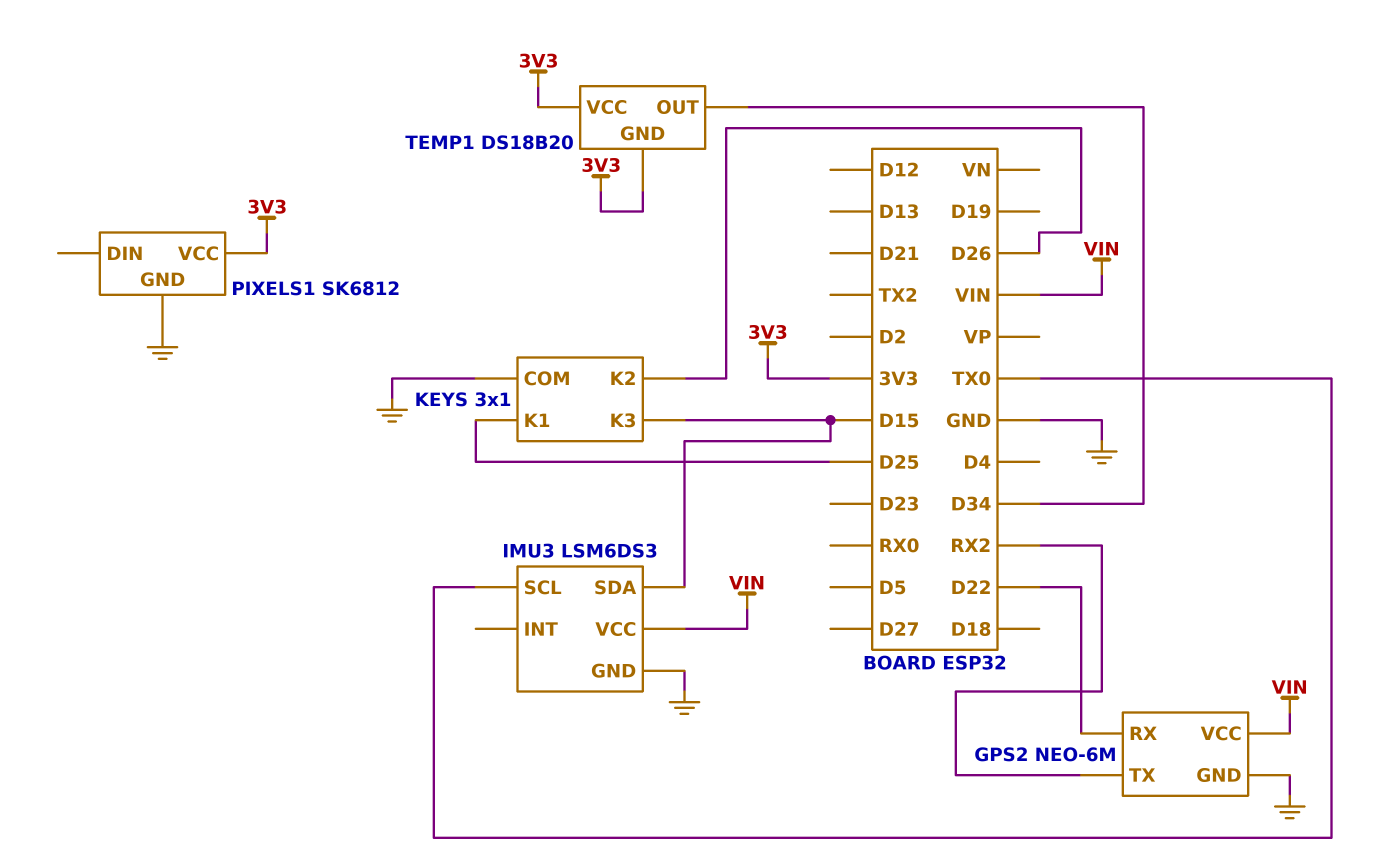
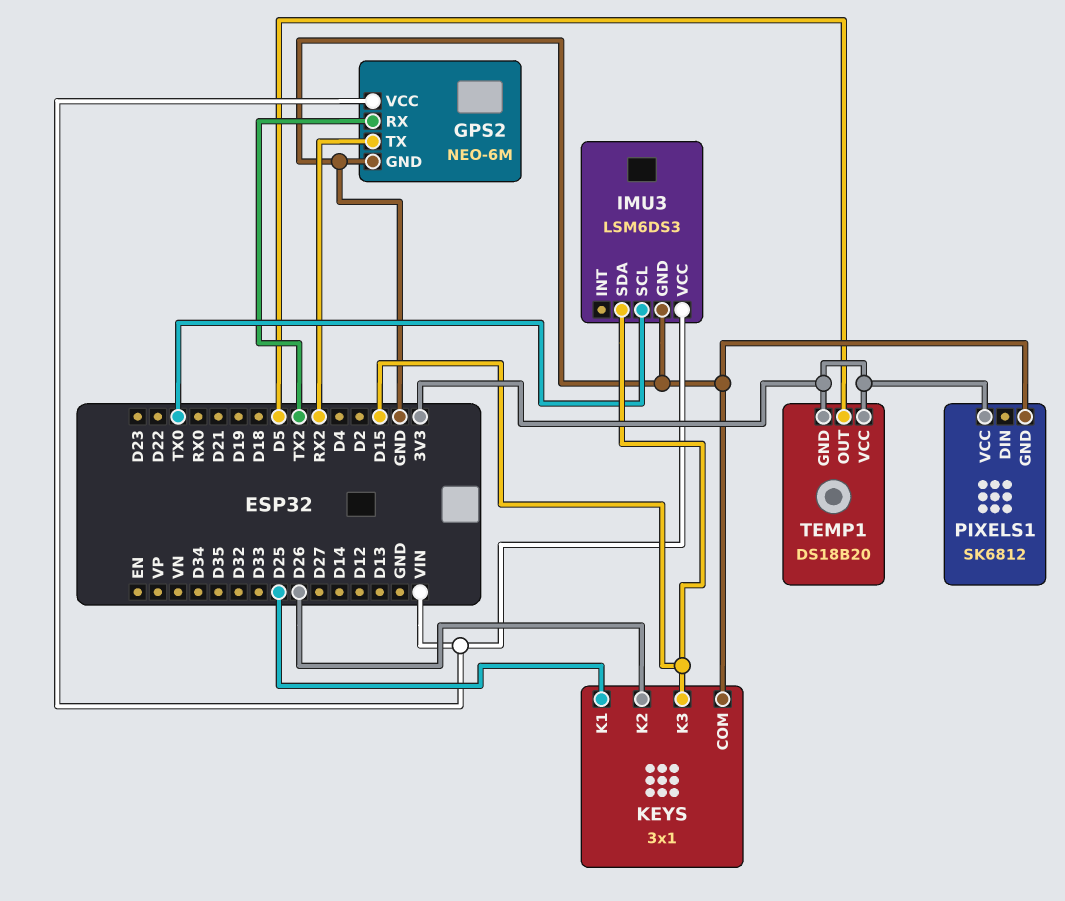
GPS2 pin RX: D22 -> TX2
TEMP1 pin OUT: D34 -> D5

